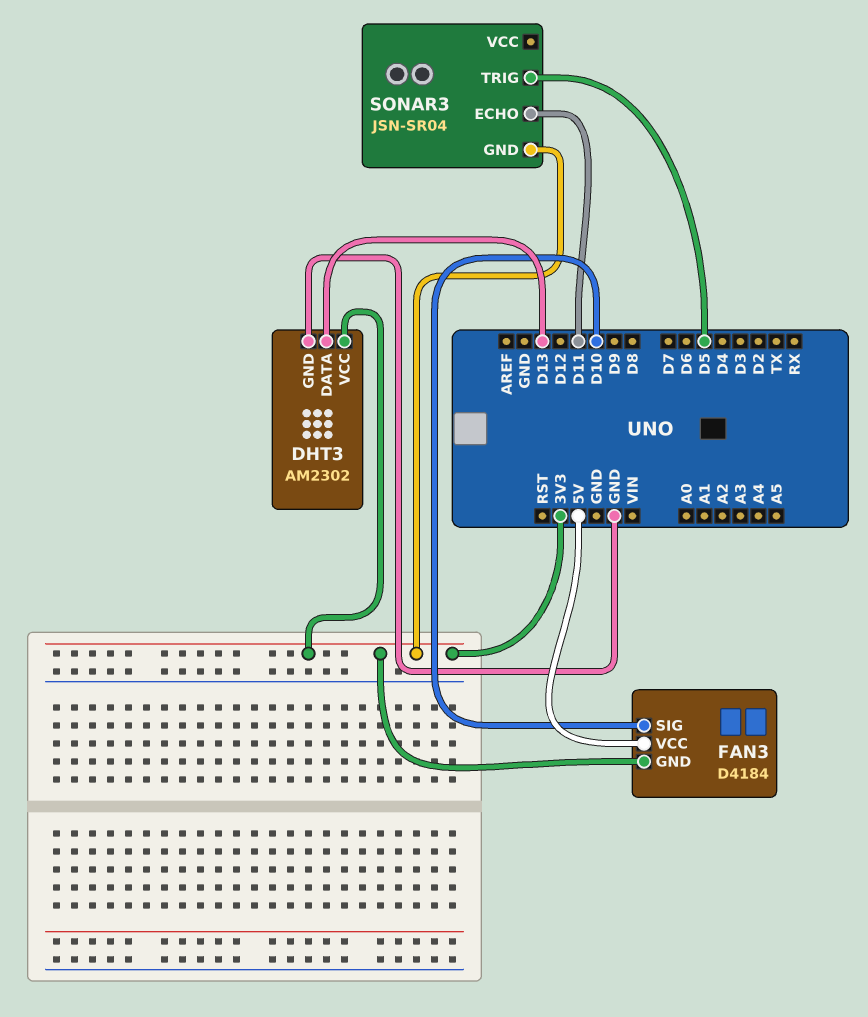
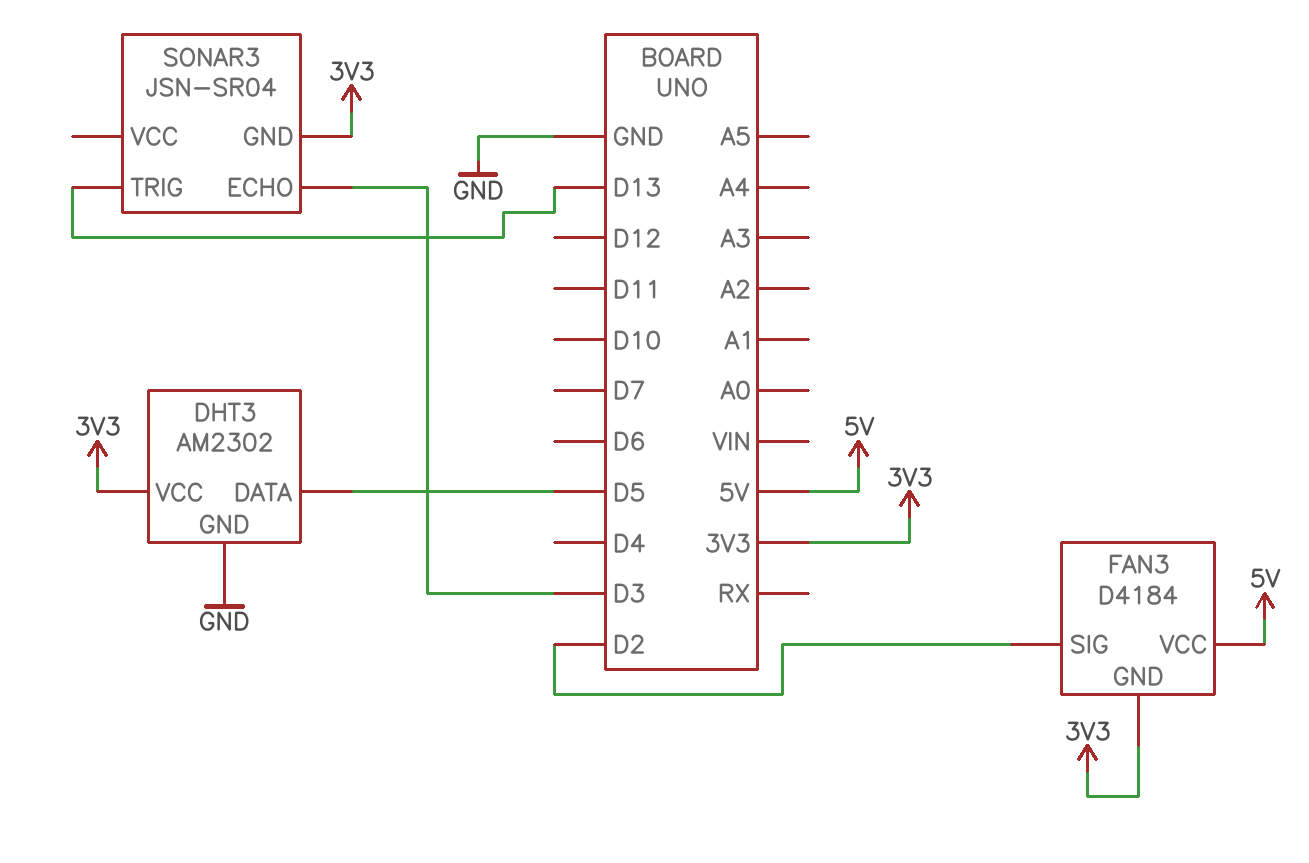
DHT3 pin DATA: D13 -> D5
FAN3 pin SIG: D10 -> D2
SONAR3 pin ECHO: D11 -> D3
SONAR3 pin TRIG: D5 -> D13

